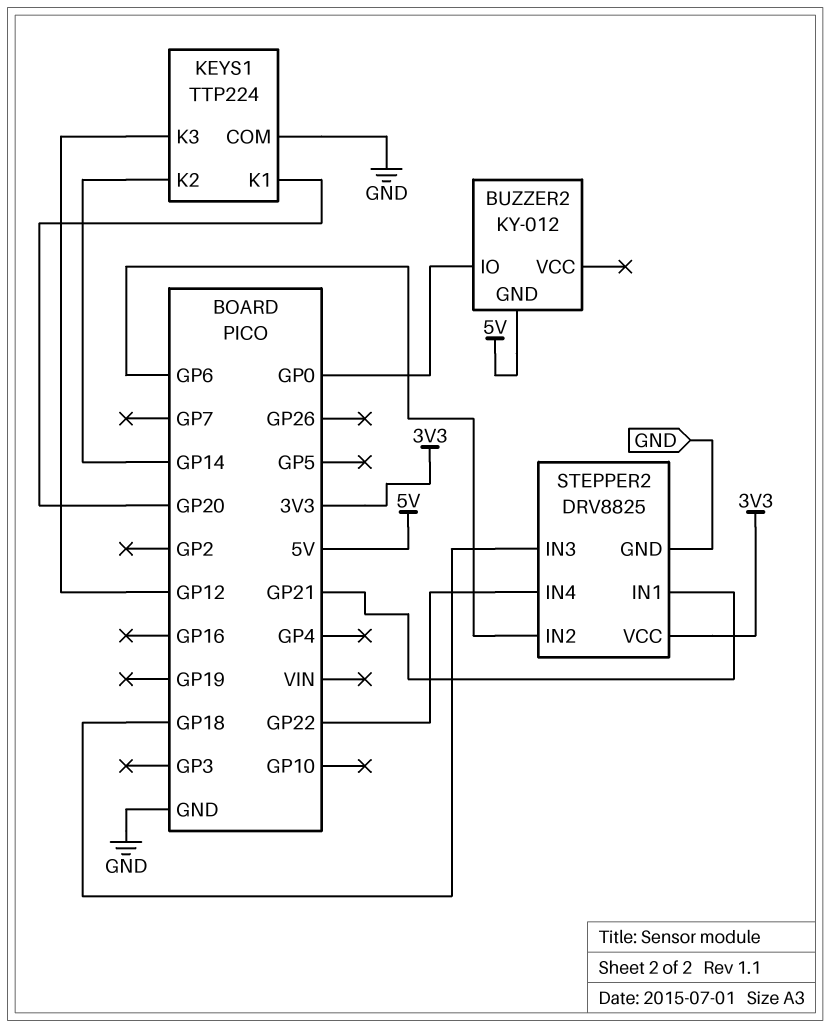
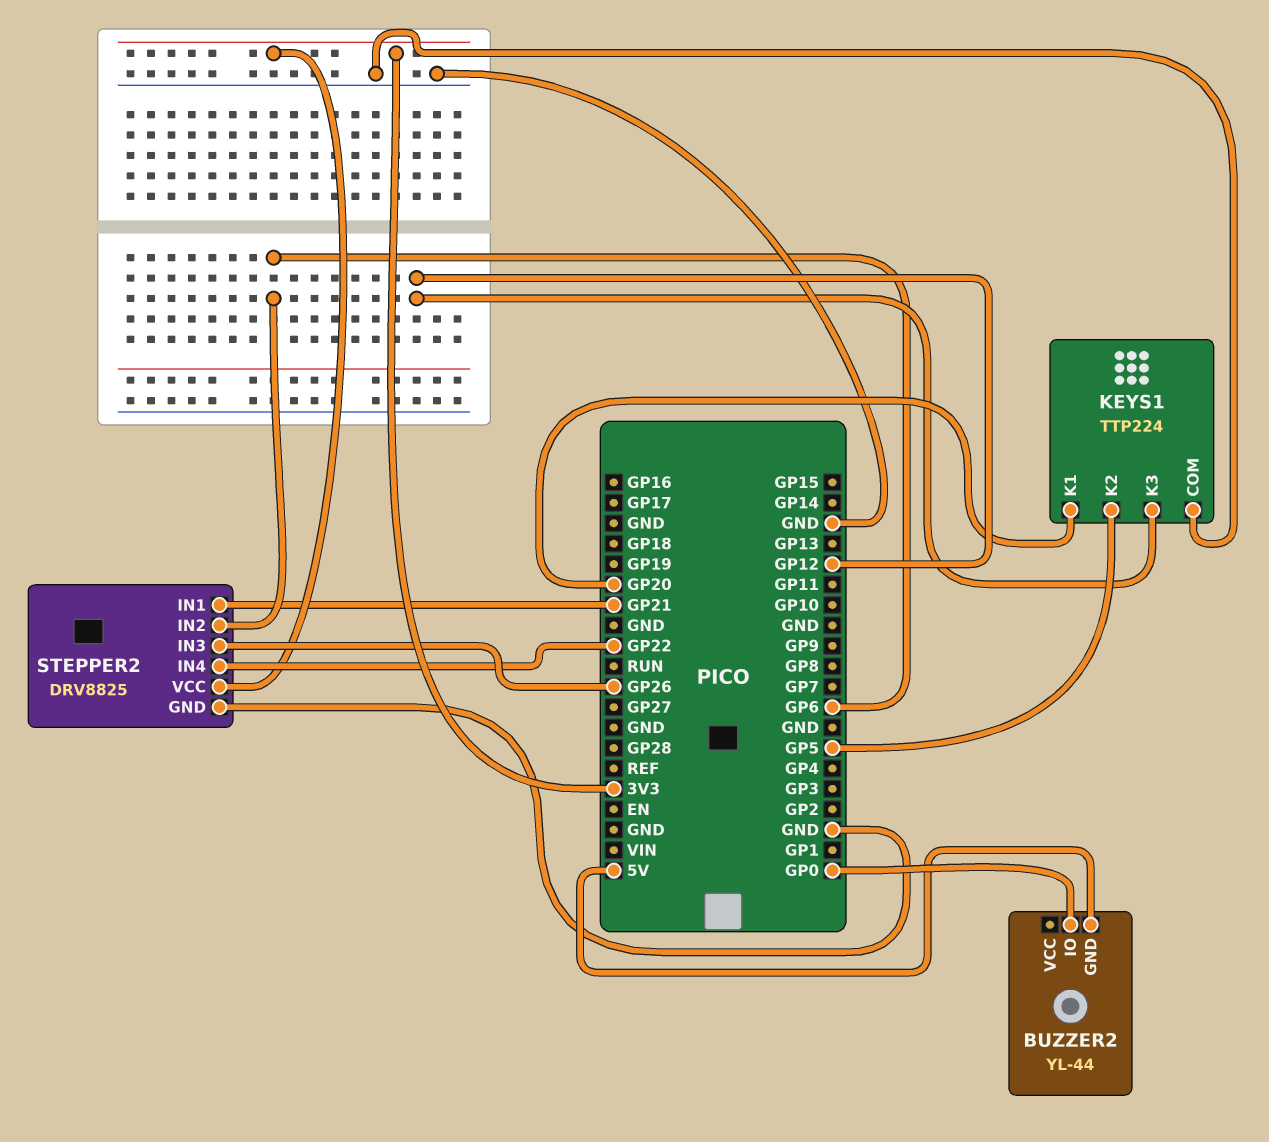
BUZZER2: KY-012 -> YL-44
KEYS1 pin K2: GP14 -> GP5
STEPPER2 pin IN3: GP18 -> GP26

